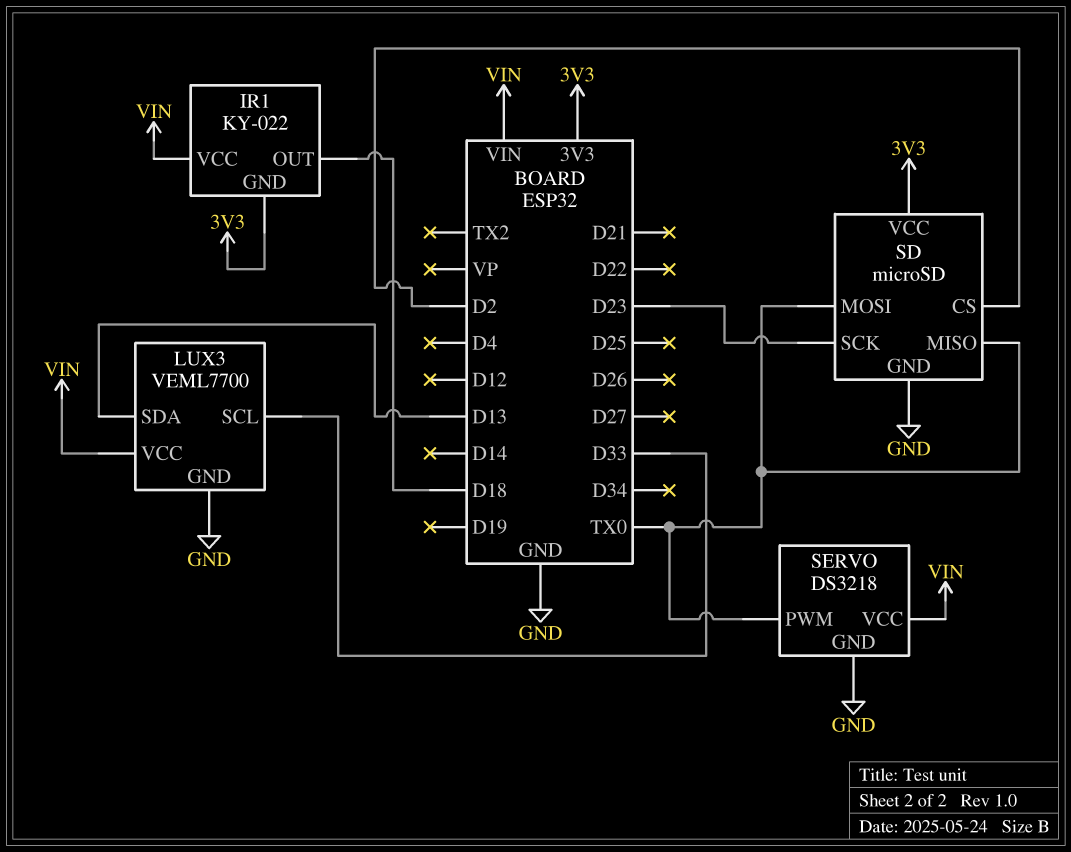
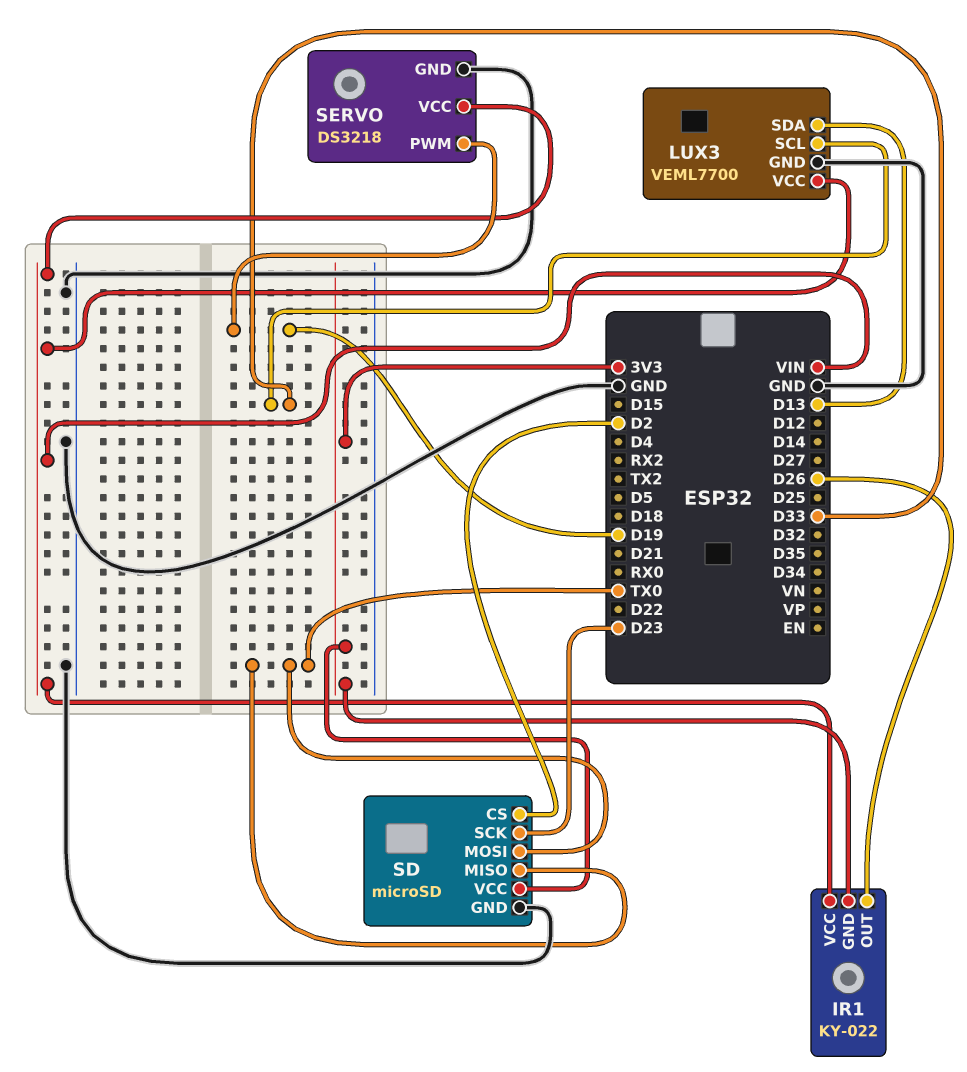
IR1 pin OUT: D18 -> D26
SERVO pin PWM: TX0 -> D19

